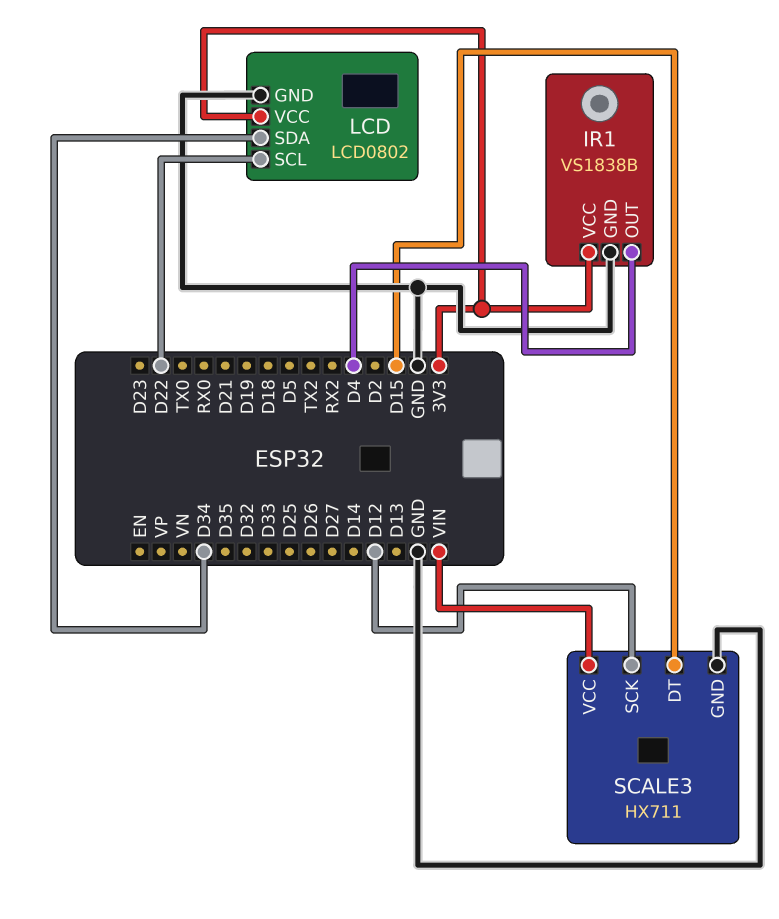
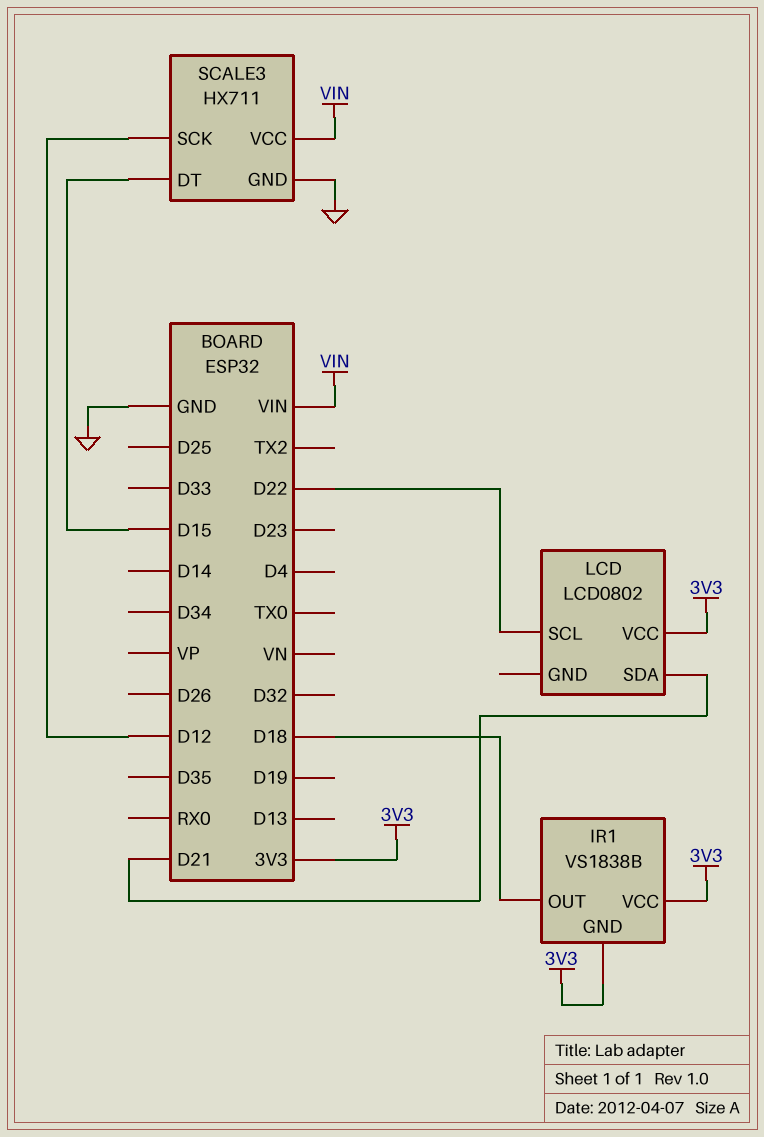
IR1 pin GND: GND -> 3V3
IR1 pin OUT: D4 -> D18
LCD pin GND: GND -> none
LCD pin SDA: D34 -> D21

